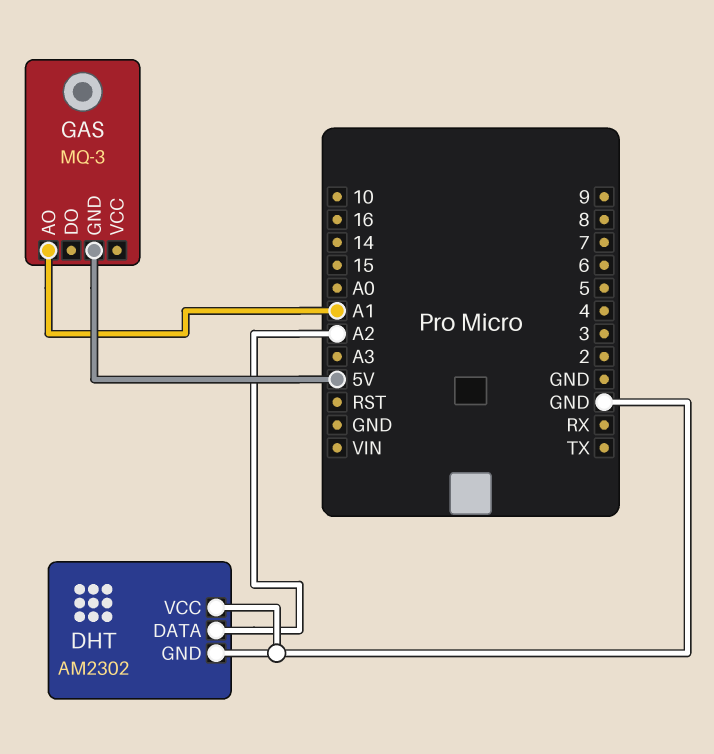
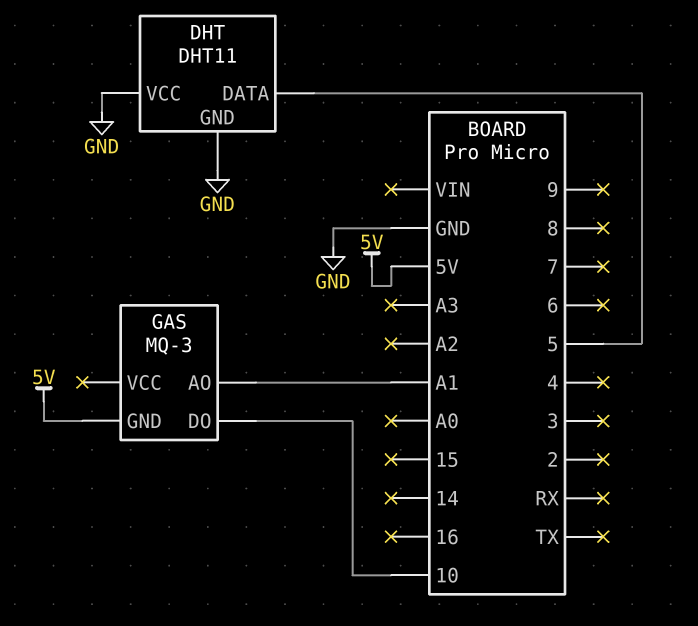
DHT: AM2302 -> DHT11
DHT pin DATA: A2 -> 5
GAS pin DO: none -> 10

